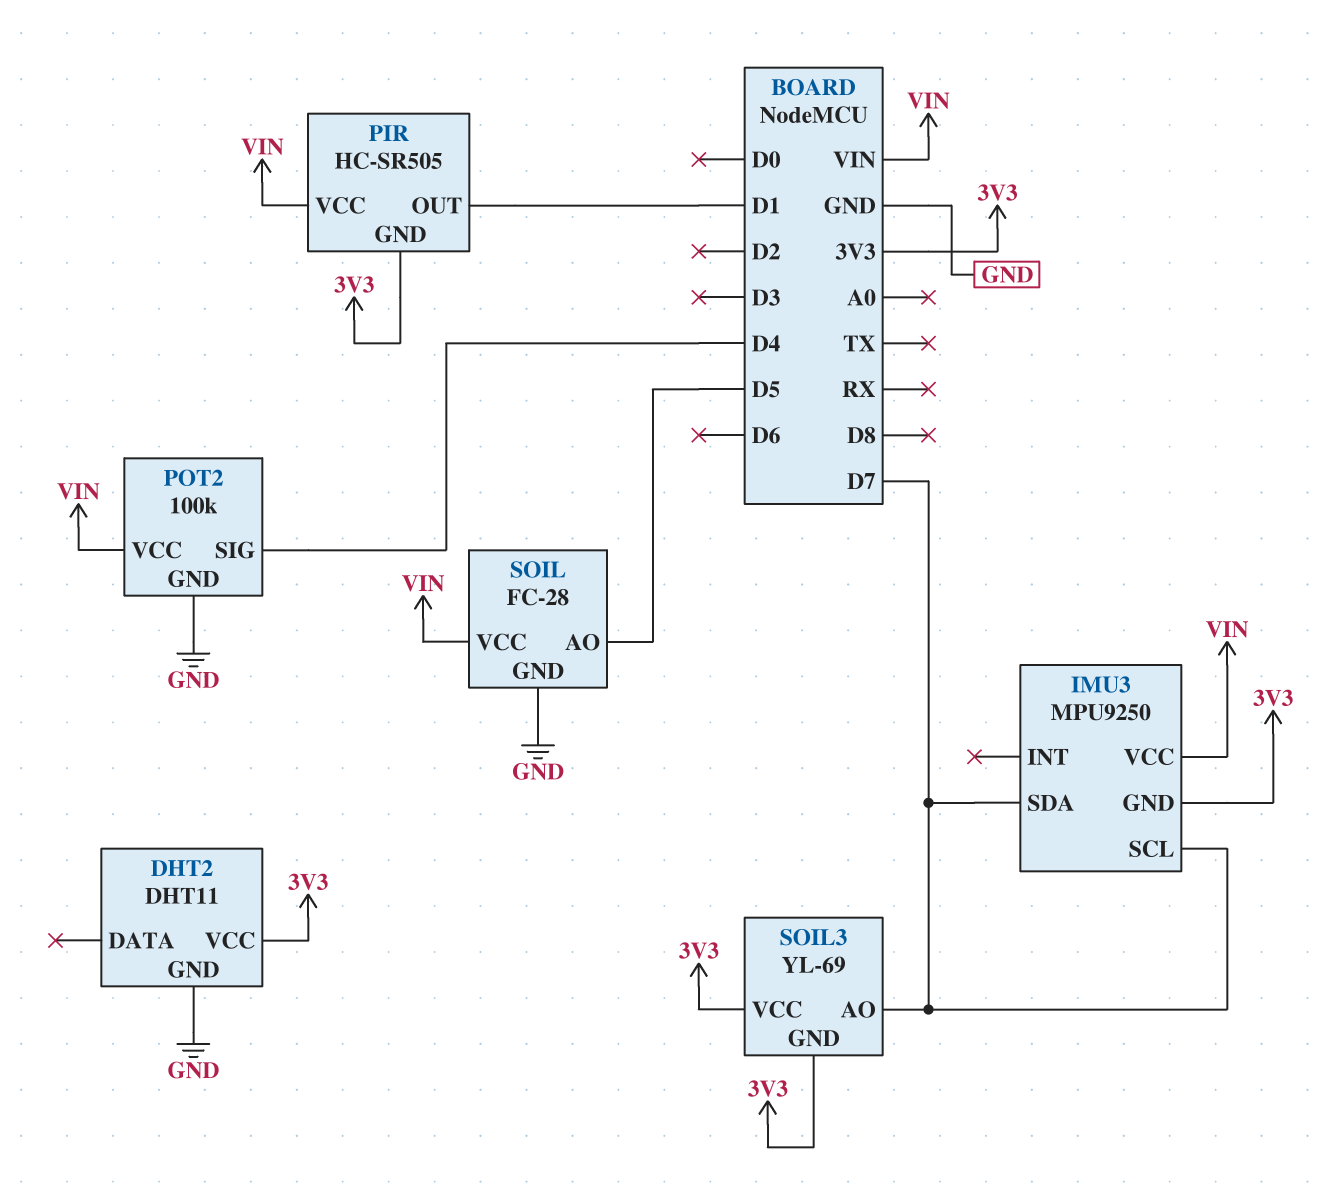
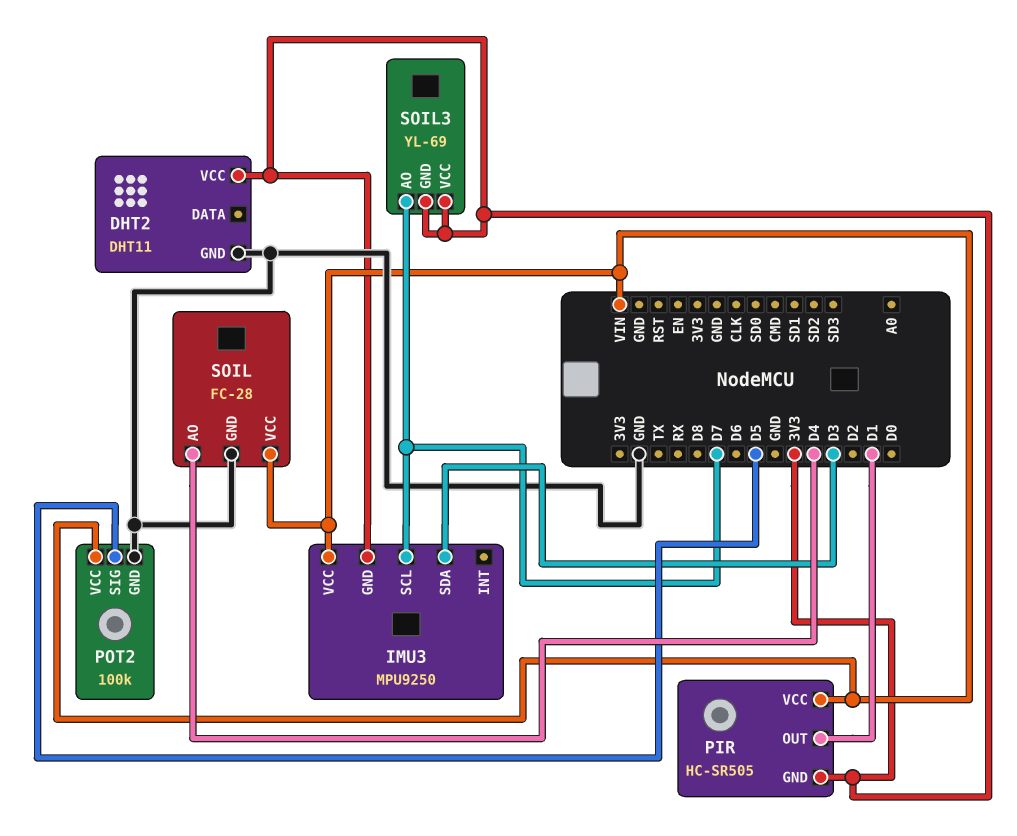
IMU3 pin SDA: D7 -> D3
POT2 pin SIG: D4 -> D5
SOIL pin AO: D5 -> D4

